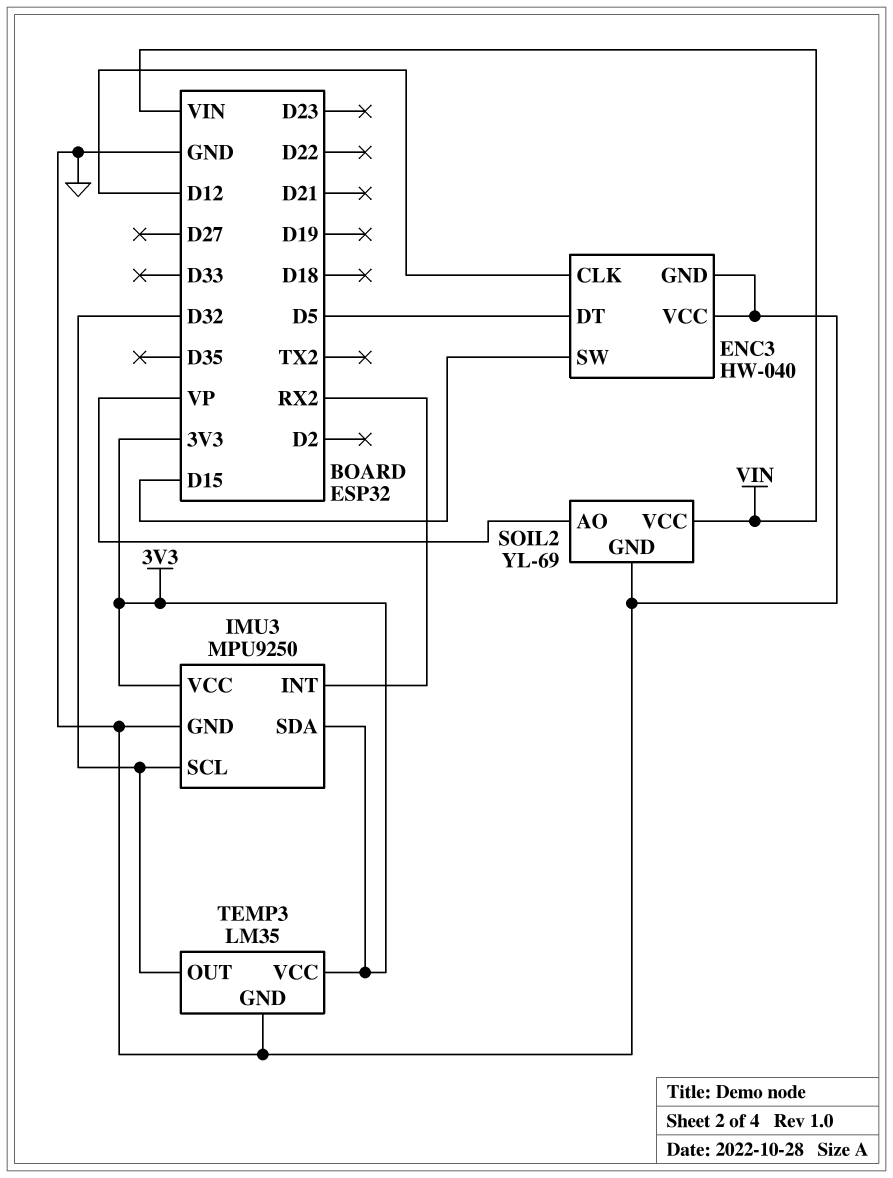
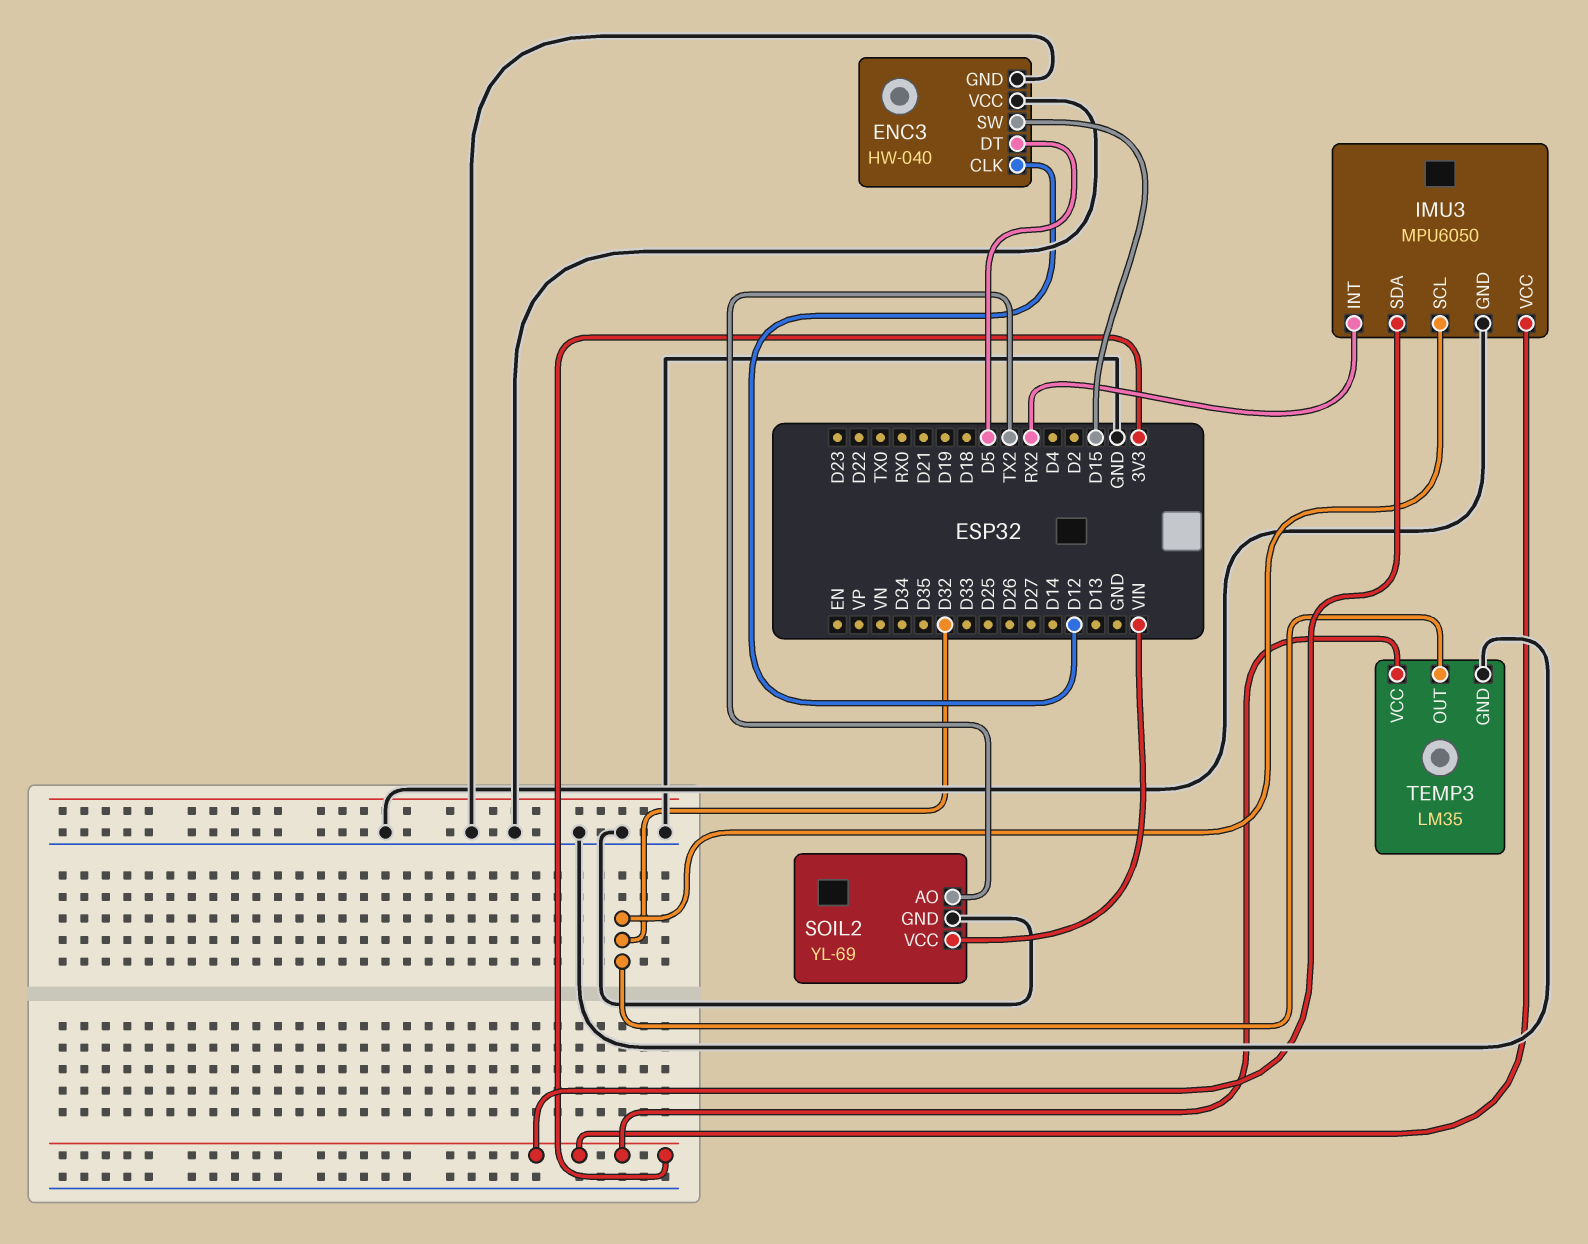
IMU3: MPU9250 -> MPU6050
SOIL2 pin AO: VP -> TX2

